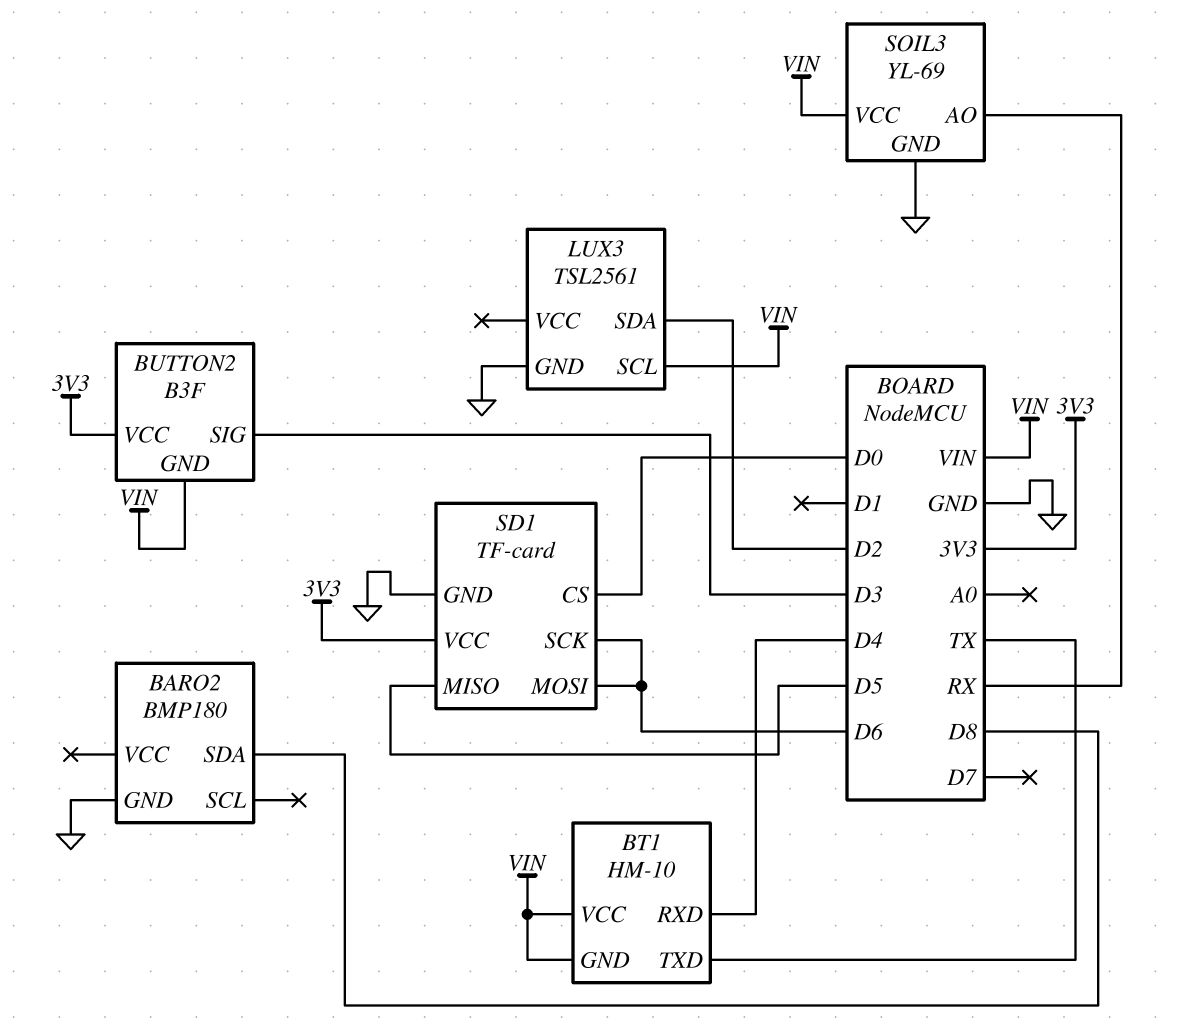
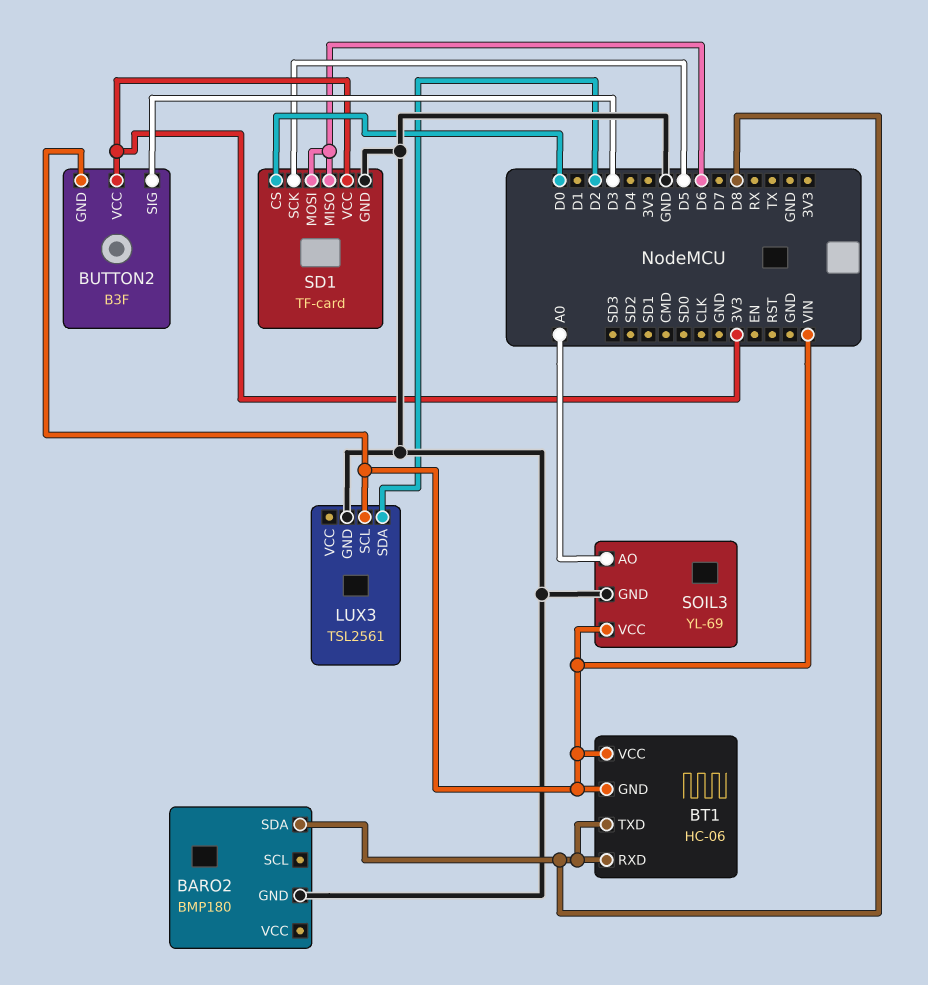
BT1: HM-10 -> HC-06
BT1 pin RXD: D4 -> D8
BT1 pin TXD: TX -> D8
SD1 pin MISO: D5 -> D6
SD1 pin SCK: D6 -> D5
SOIL3 pin AO: RX -> A0

